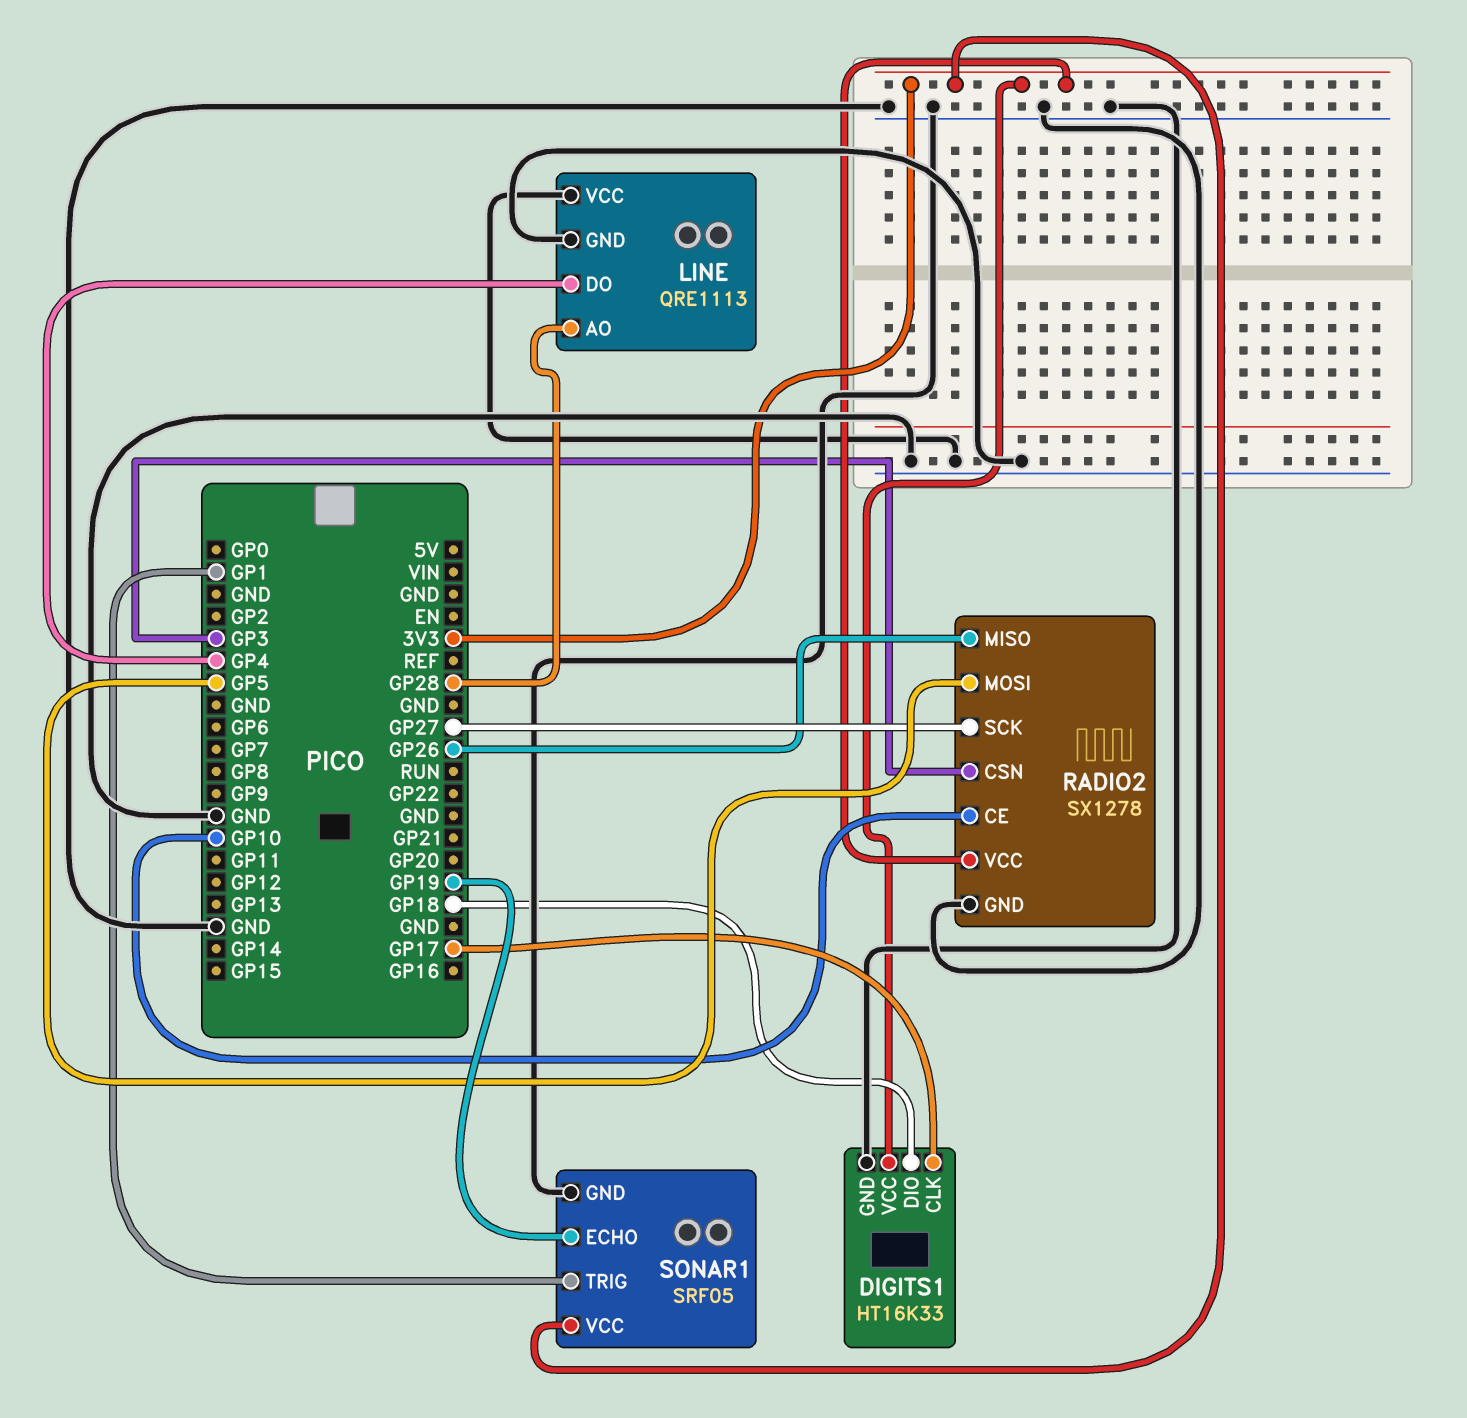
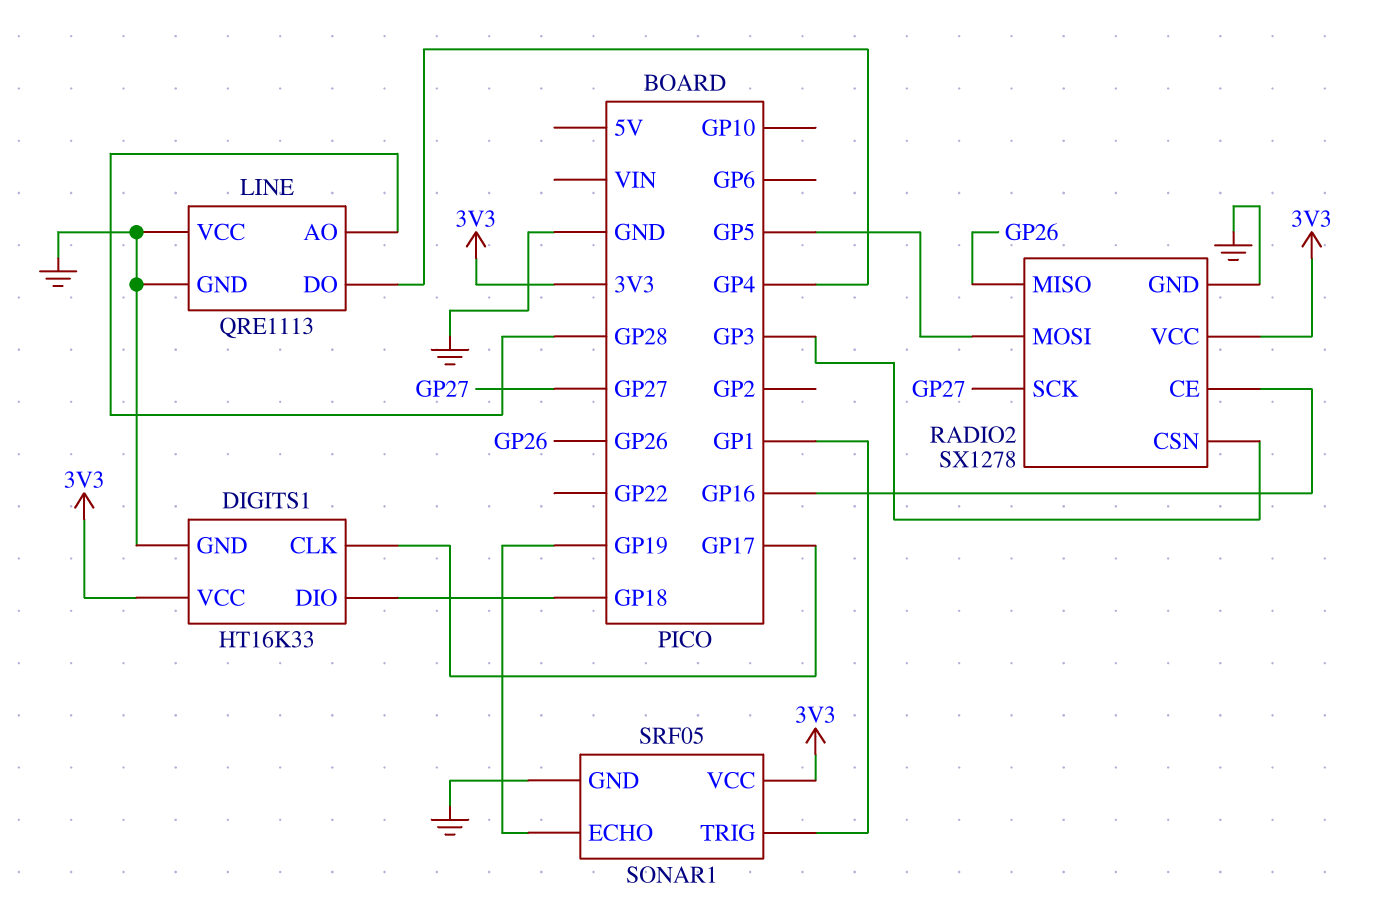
RADIO2 pin CE: GP10 -> GP16

